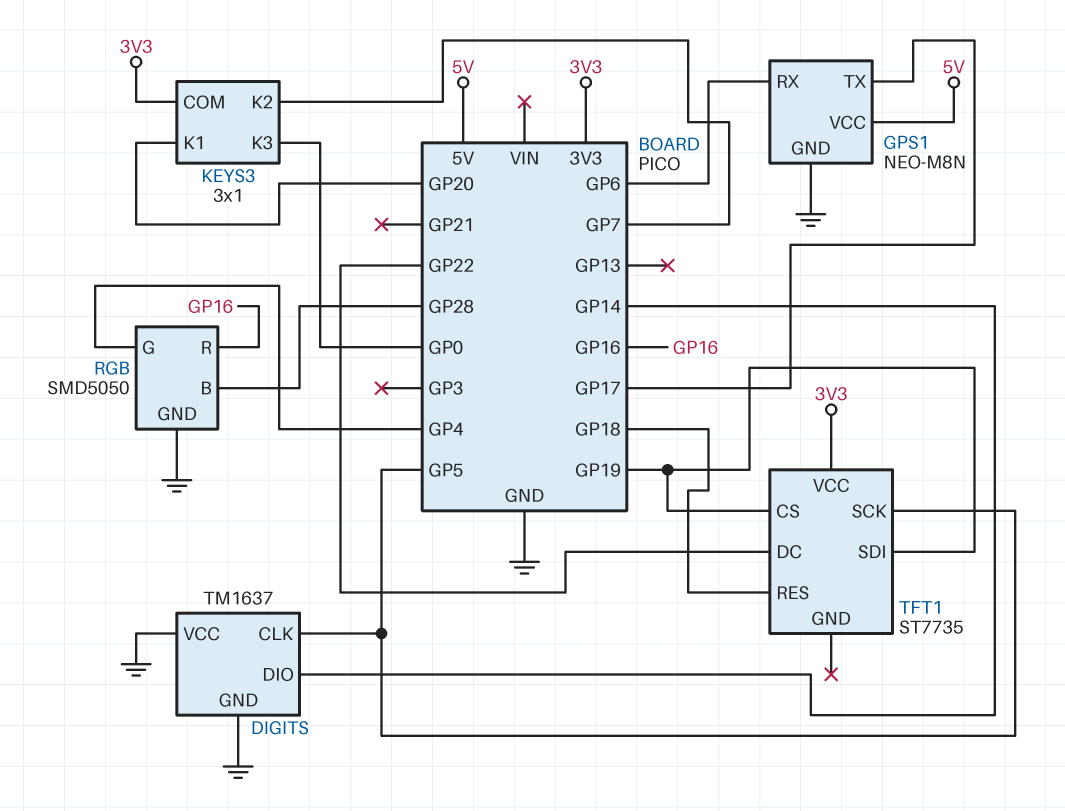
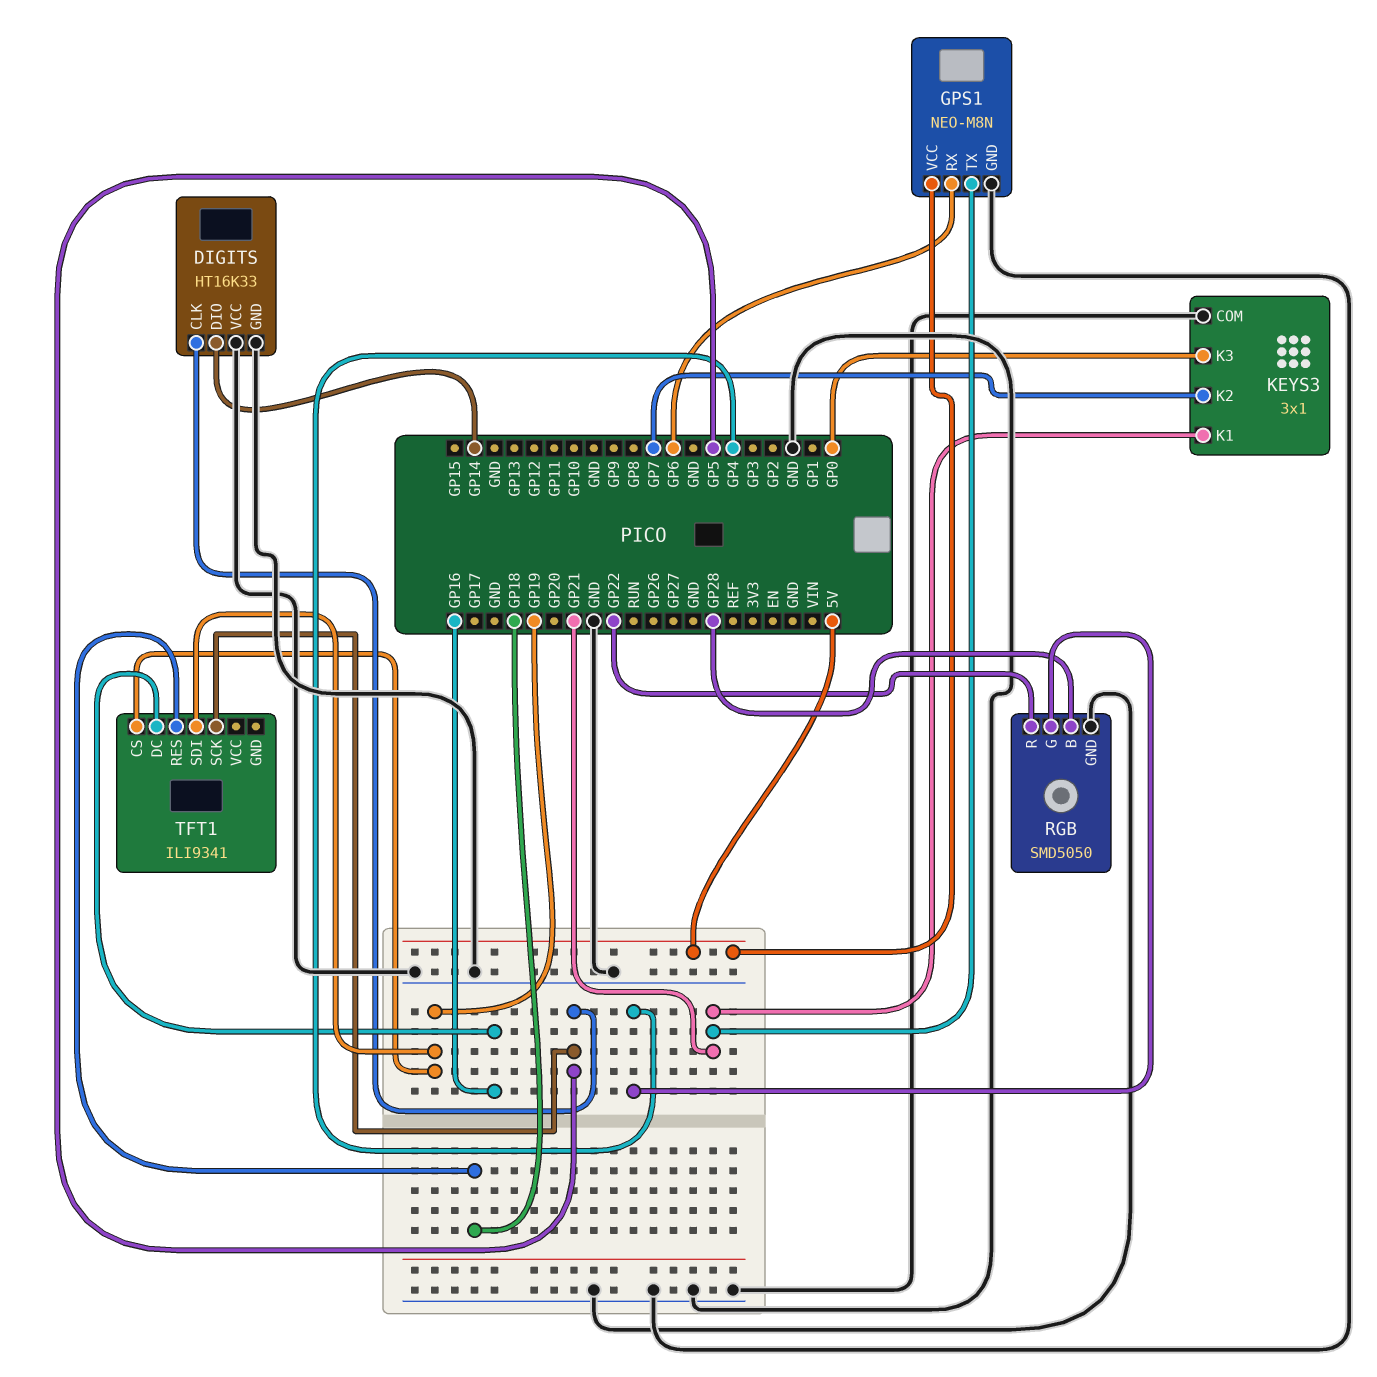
DIGITS: TM1637 -> HT16K33
GPS1 pin TX: GP17 -> GP21
KEYS3 pin COM: 3V3 -> GND
KEYS3 pin K1: GP20 -> GP21
RGB pin R: GP16 -> GP22
TFT1: ST7735 -> ILI9341
TFT1 pin DC: GP22 -> GP16
TFT1 pin VCC: 3V3 -> none

